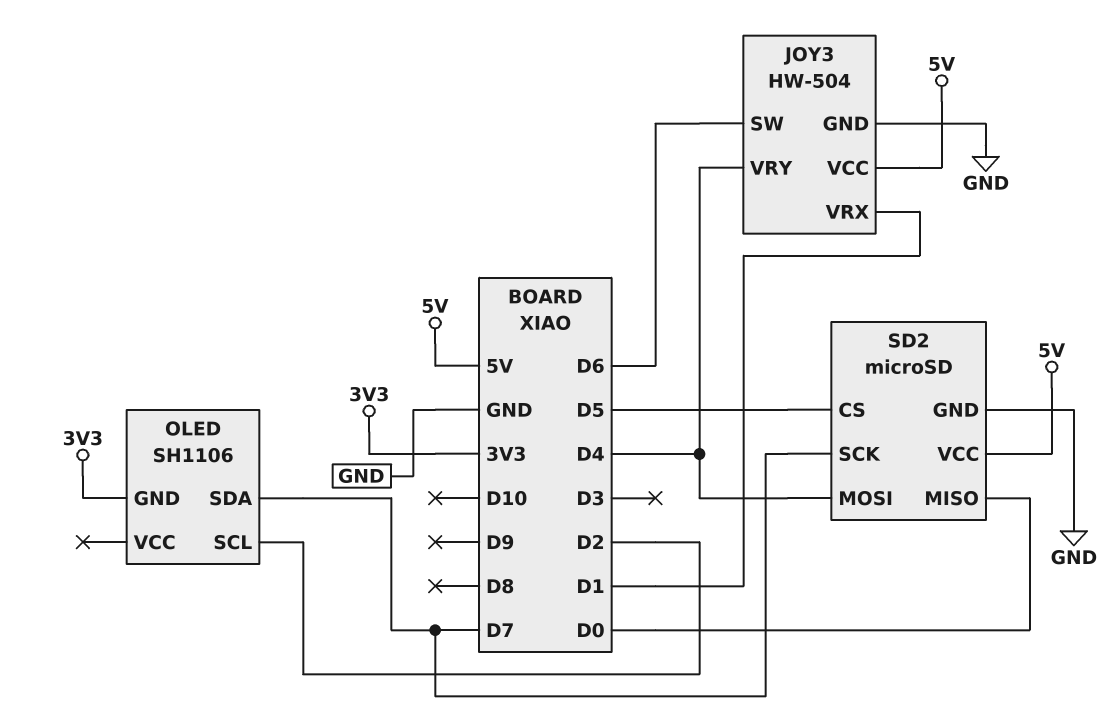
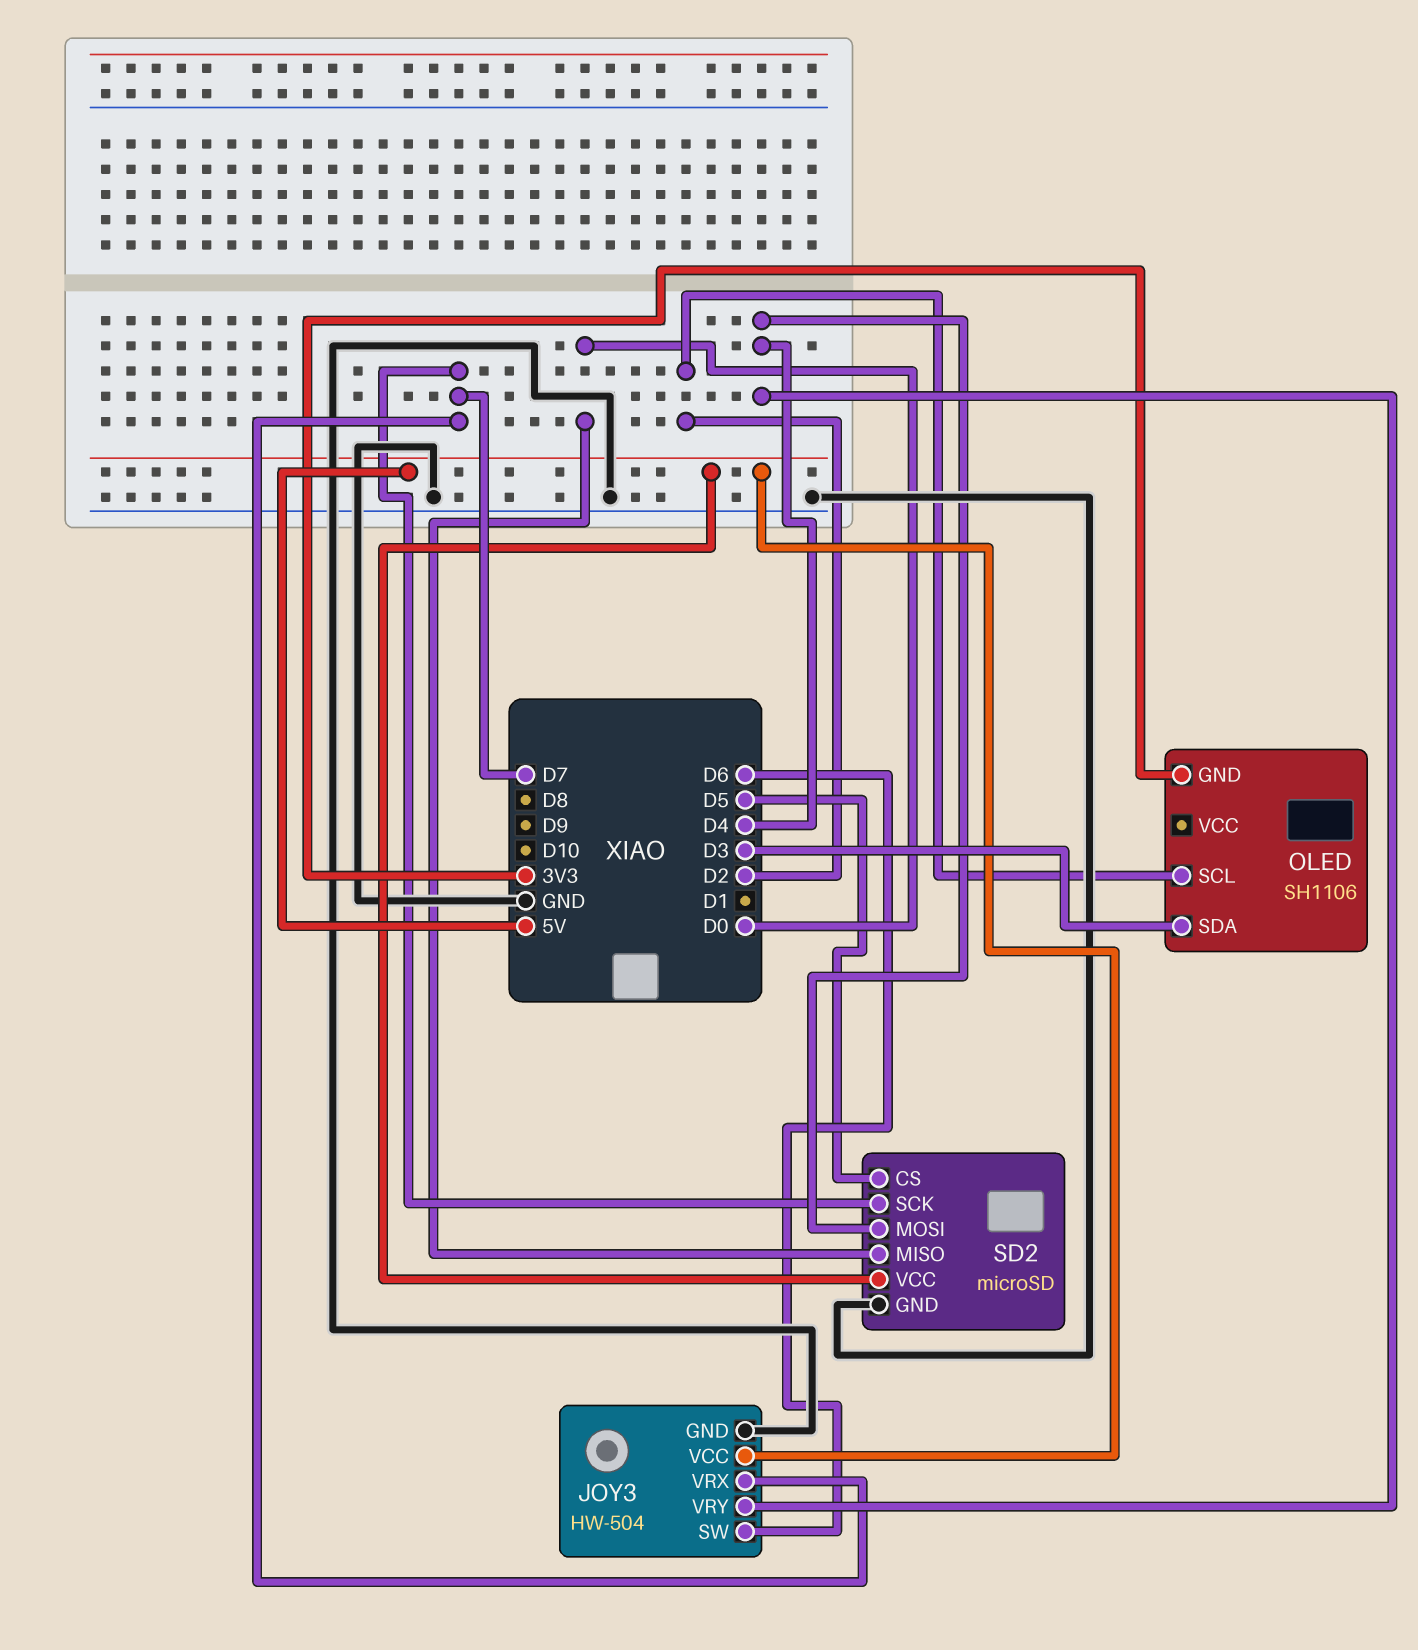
JOY3 pin VRX: D1 -> D7
OLED pin SDA: D7 -> D3

